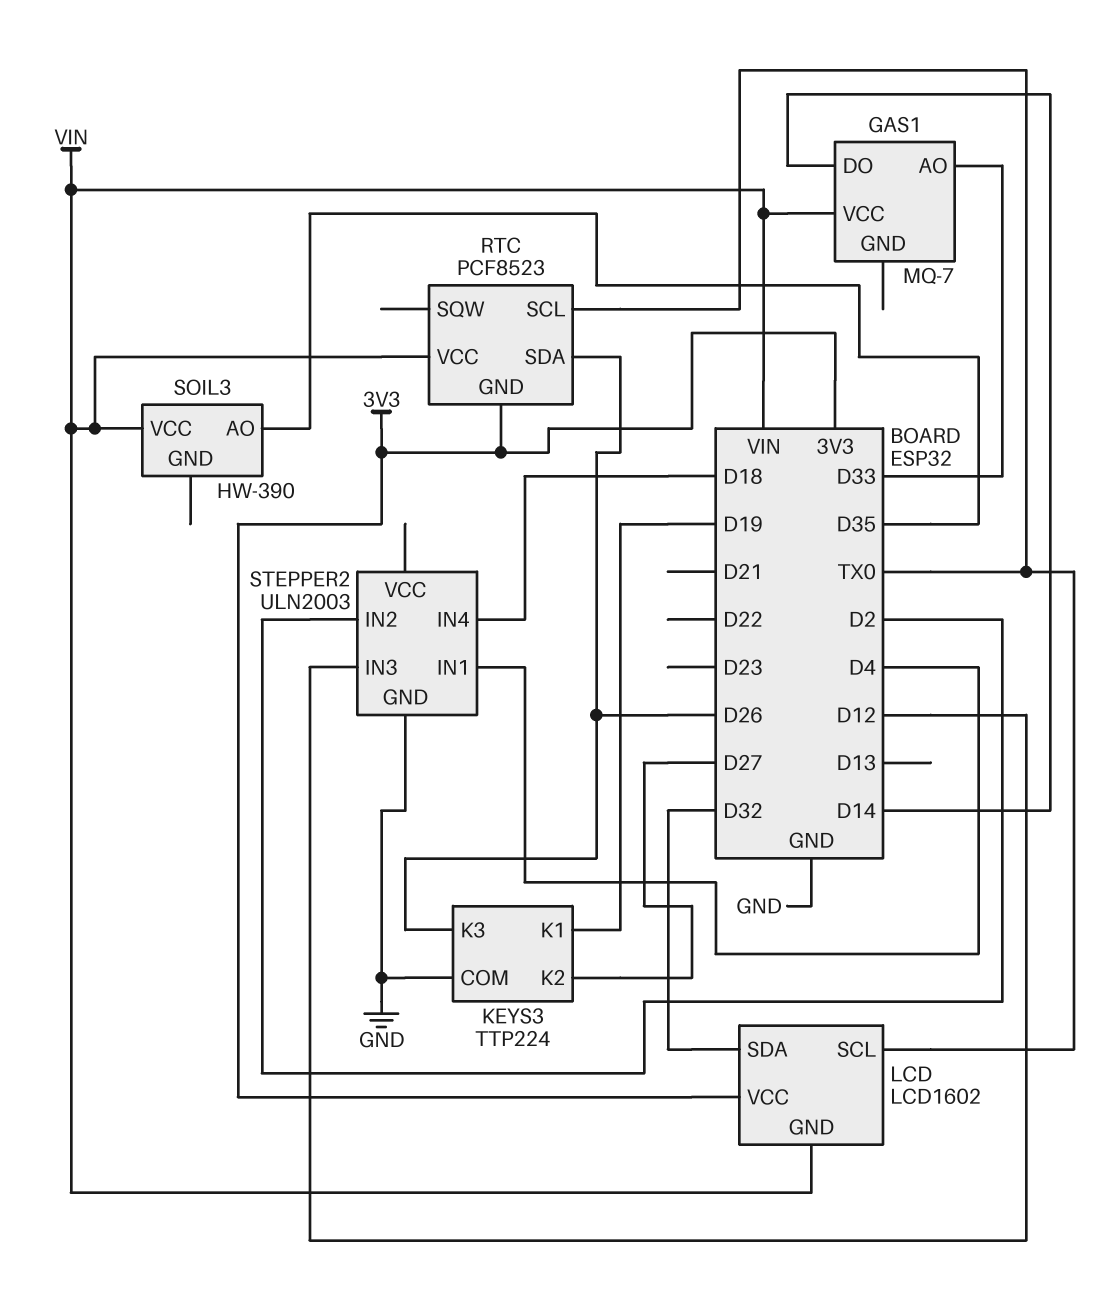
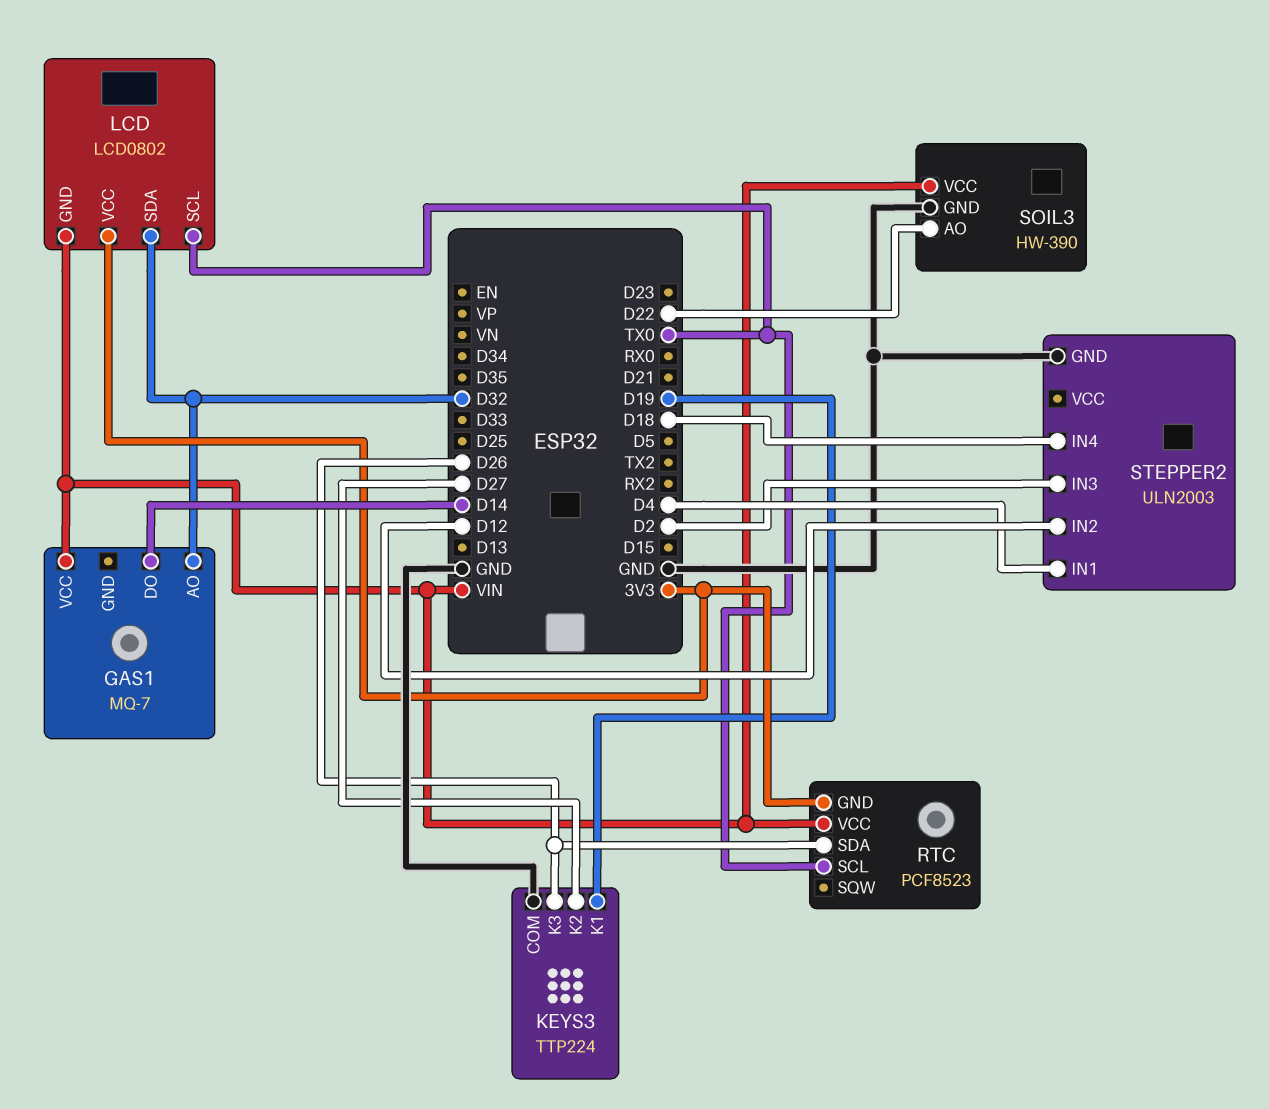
GAS1 pin AO: D33 -> D32
LCD: LCD1602 -> LCD0802
SOIL3 pin AO: D35 -> D22
SOIL3 pin GND: none -> GND
STEPPER2 pin IN2: D2 -> D12
STEPPER2 pin IN3: D12 -> D2

